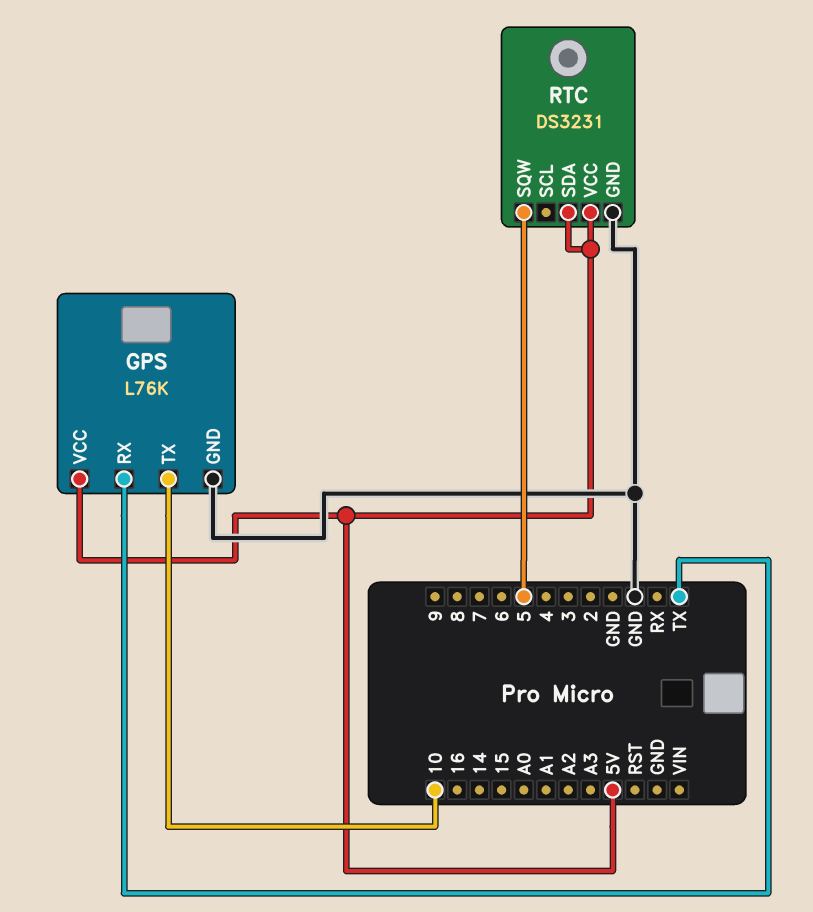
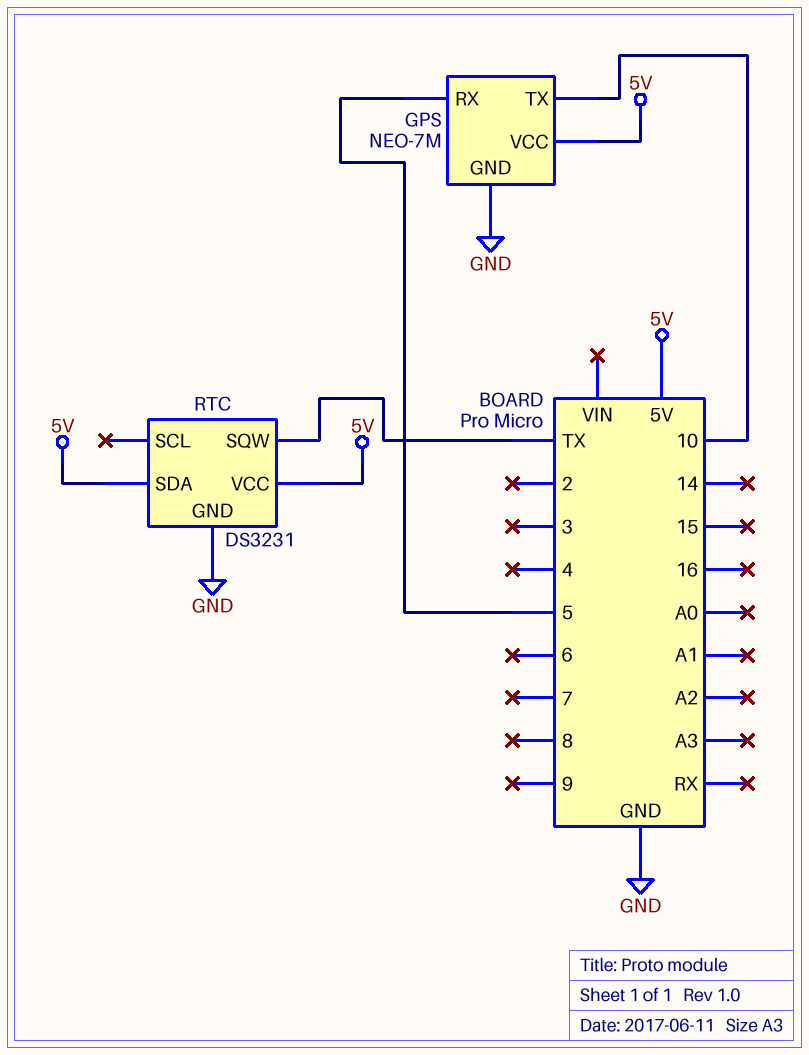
GPS: L76K -> NEO-7M
GPS pin RX: TX -> 5
RTC pin SQW: 5 -> TX

